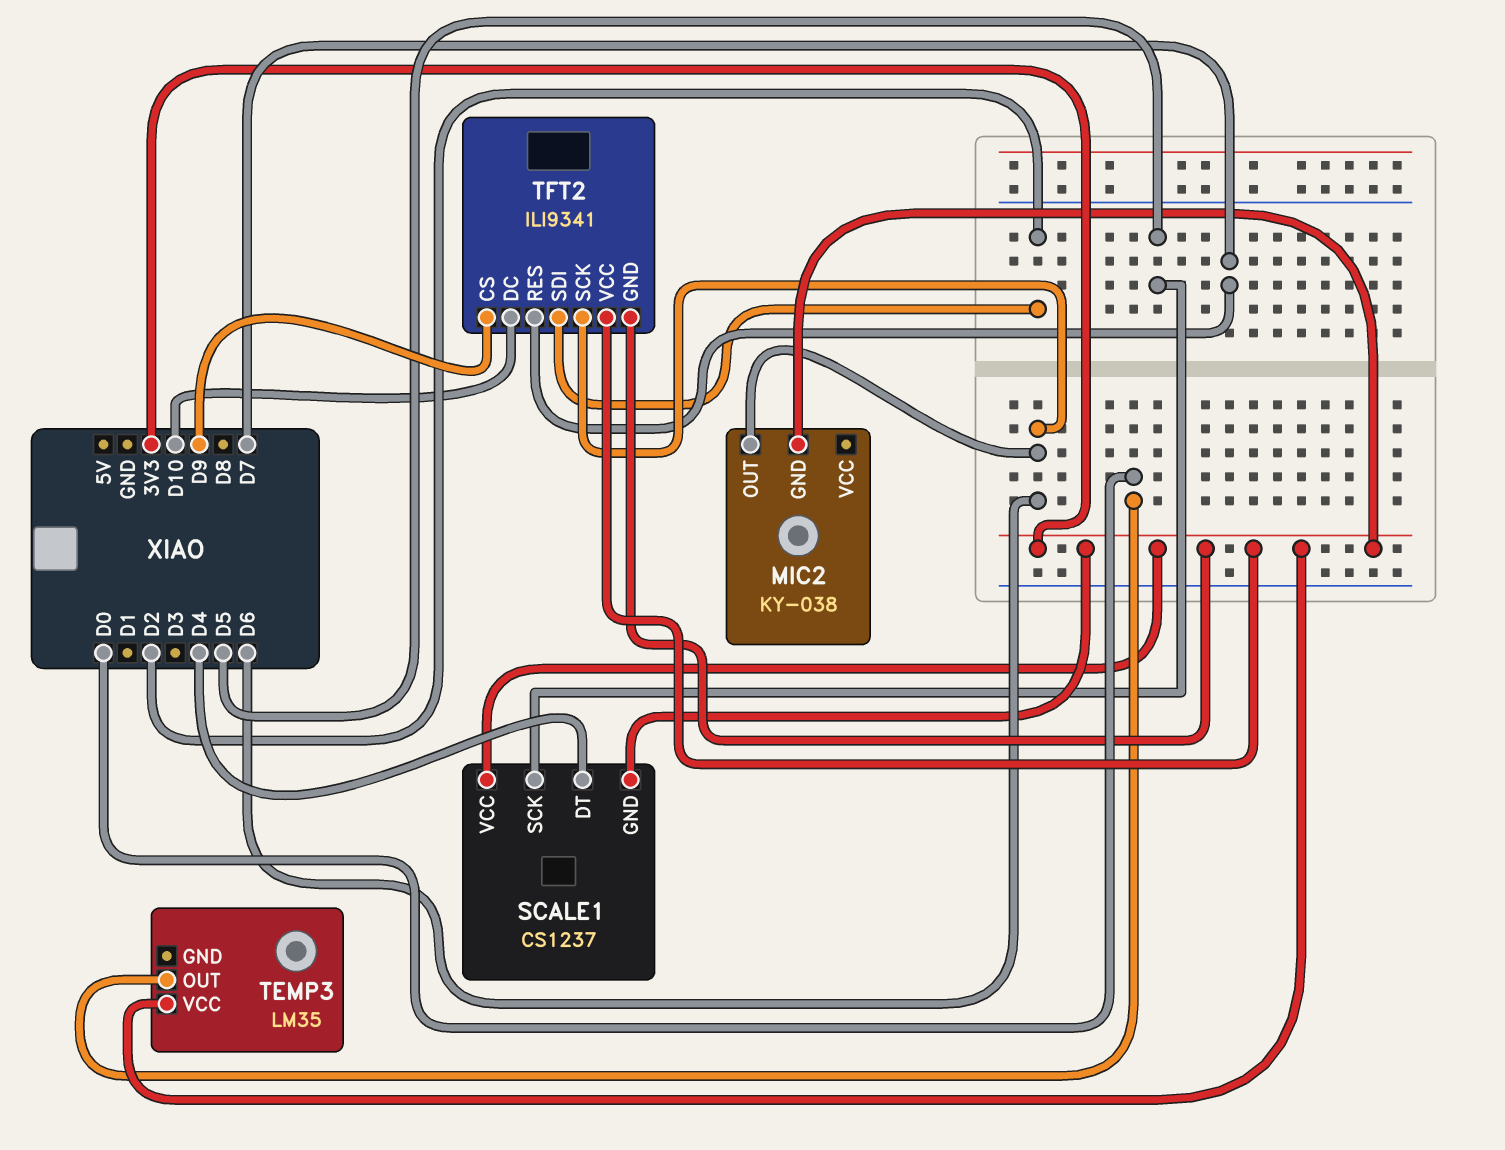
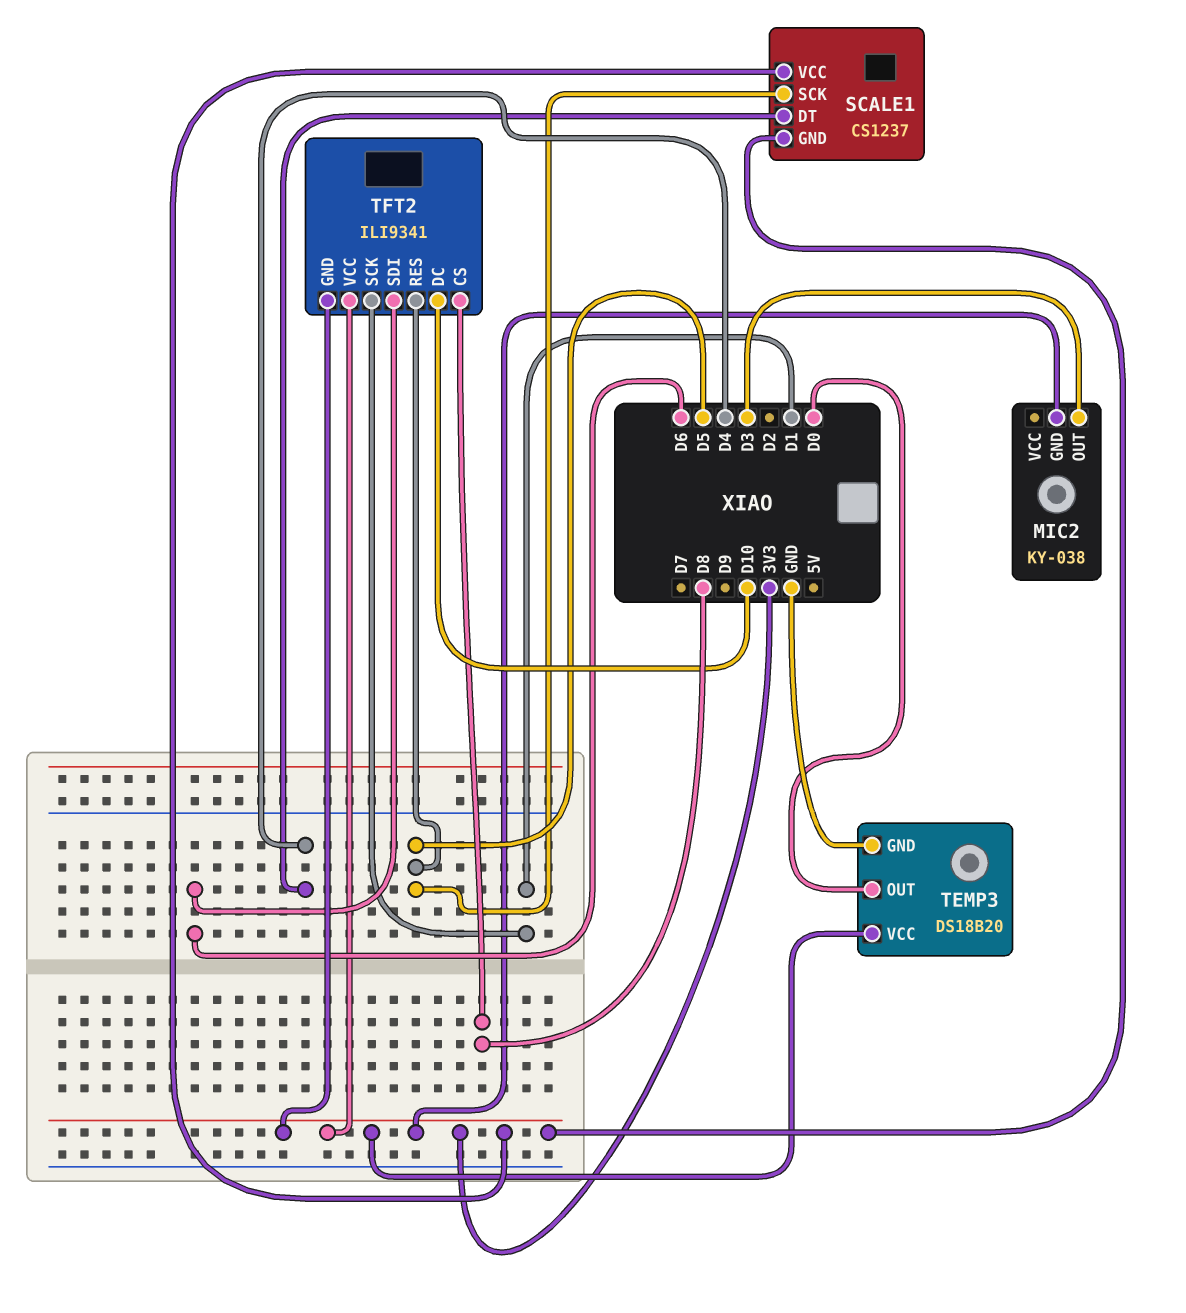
MIC2 pin OUT: D6 -> D3
TEMP3: LM35 -> DS18B20
TEMP3 pin GND: none -> GND
TFT2 pin CS: D9 -> D8
TFT2 pin RES: D7 -> D5
TFT2 pin SCK: D6 -> D1
TFT2 pin SDI: D2 -> D6

